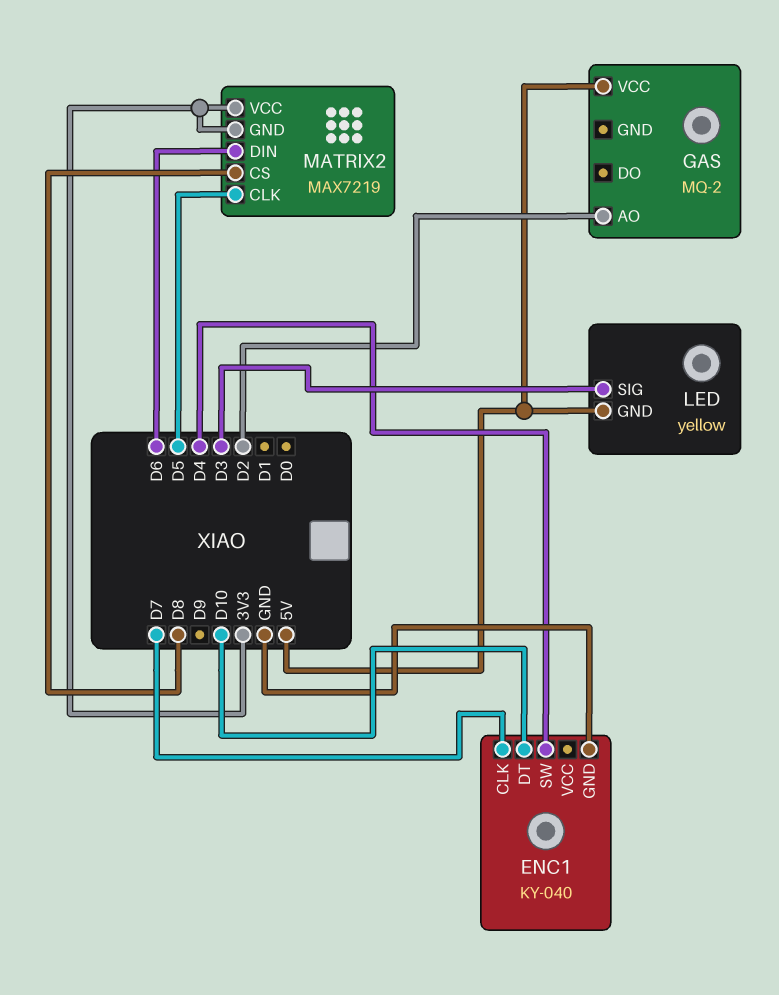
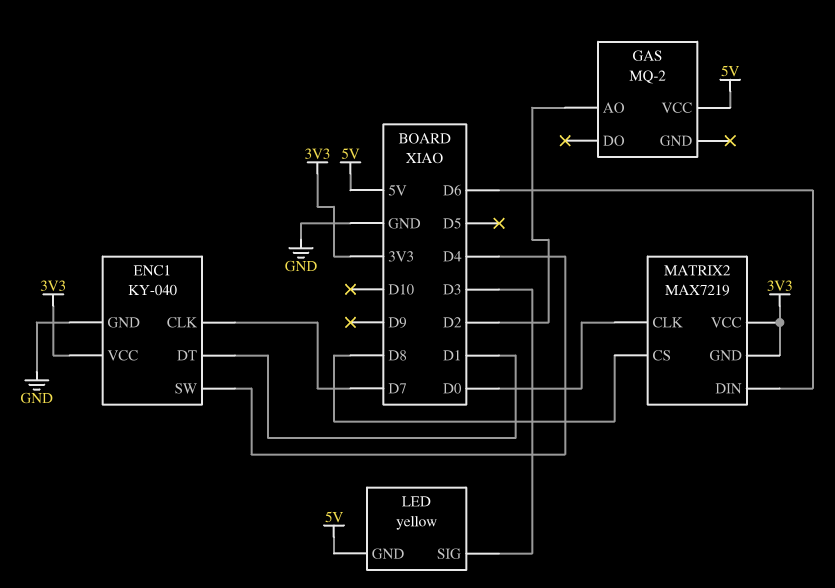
ENC1 pin DT: D10 -> D1
ENC1 pin VCC: none -> 3V3
MATRIX2 pin CLK: D5 -> D0

